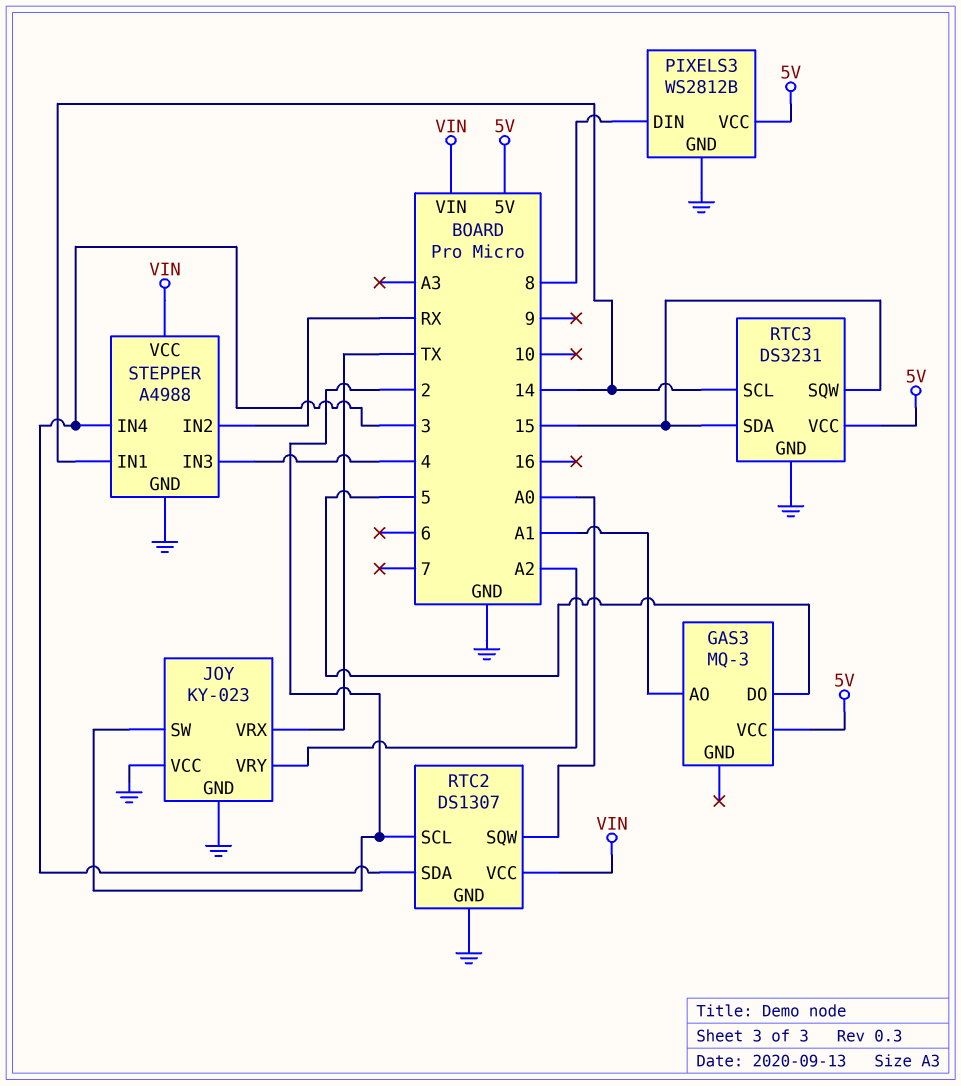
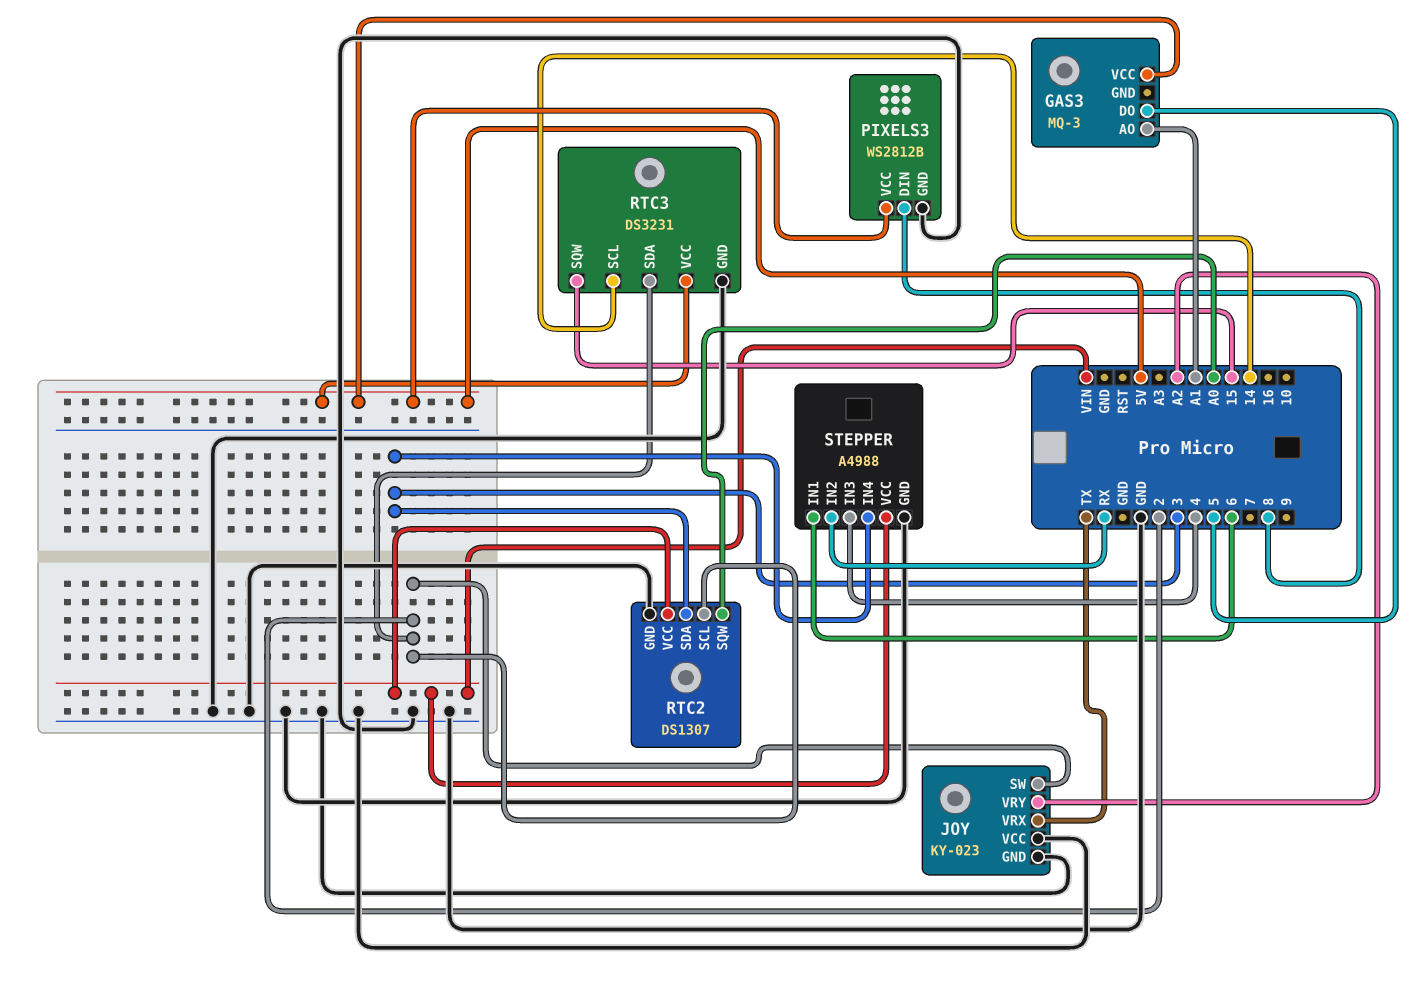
RTC3 pin SDA: 15 -> 2
STEPPER pin IN1: 14 -> 6

